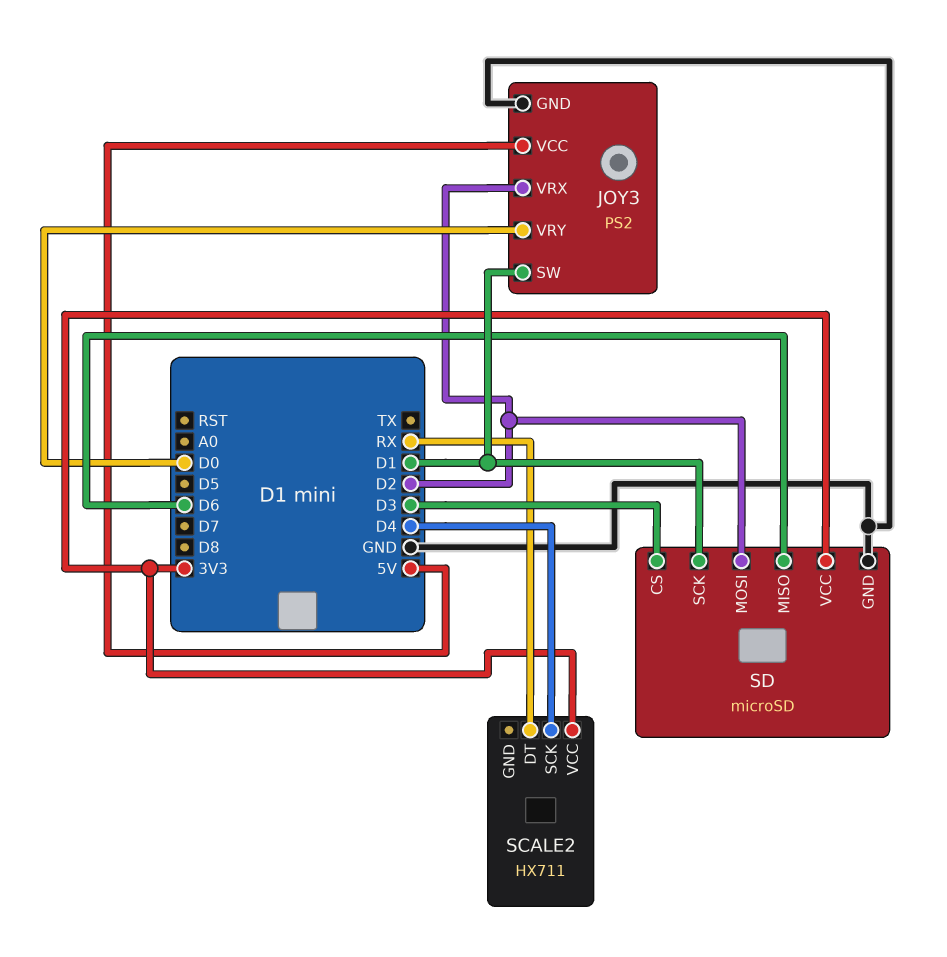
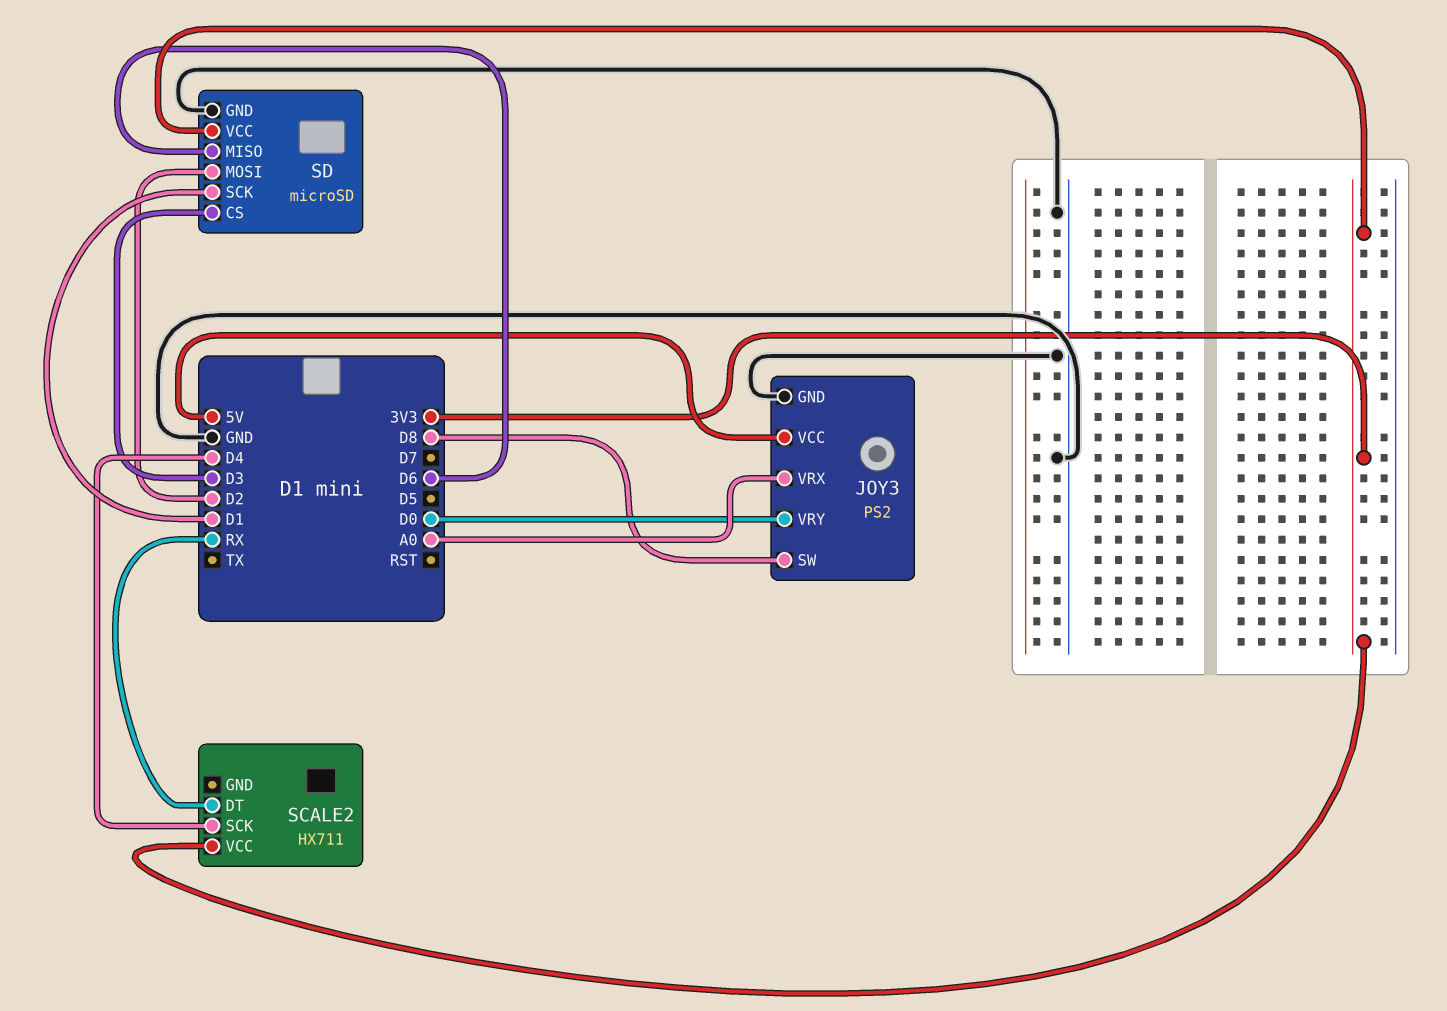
JOY3 pin SW: D1 -> D8
JOY3 pin VRX: D2 -> A0

